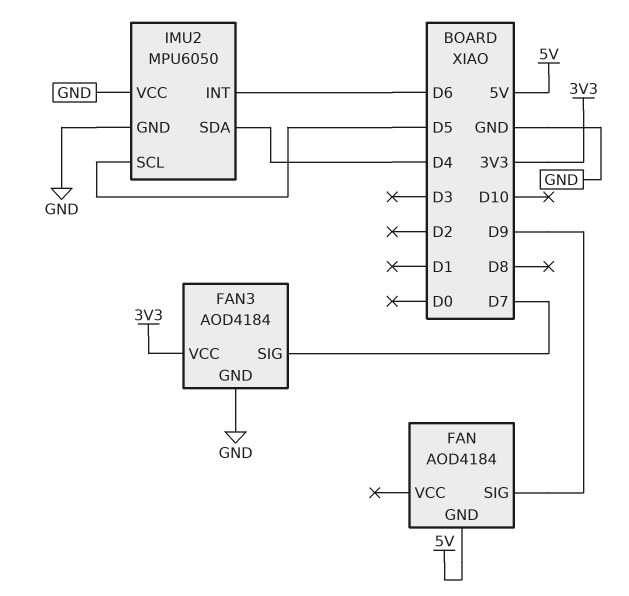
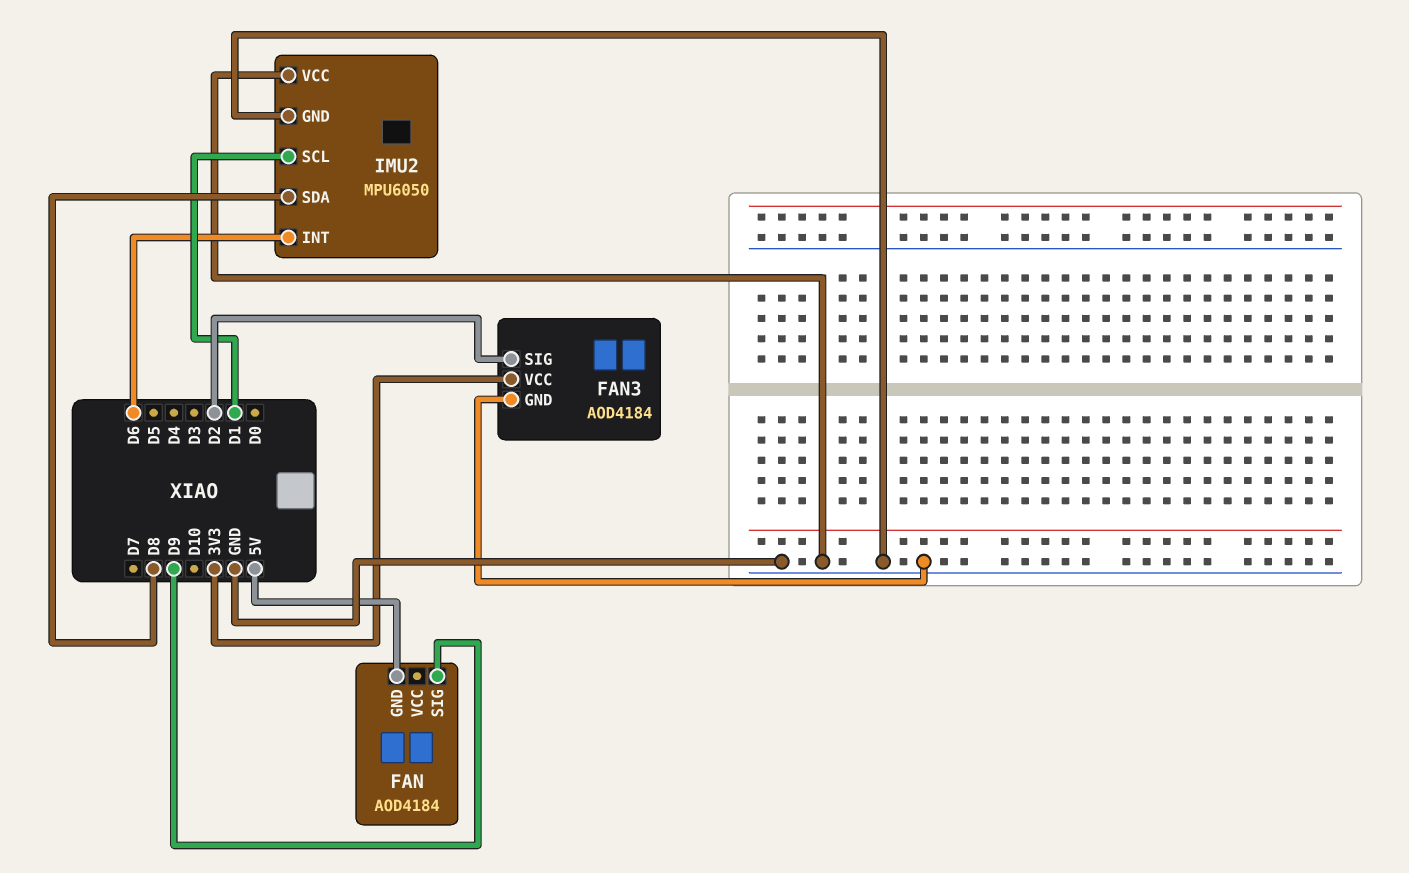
FAN3 pin SIG: D7 -> D2
IMU2 pin SCL: D5 -> D1
IMU2 pin SDA: D4 -> D8

